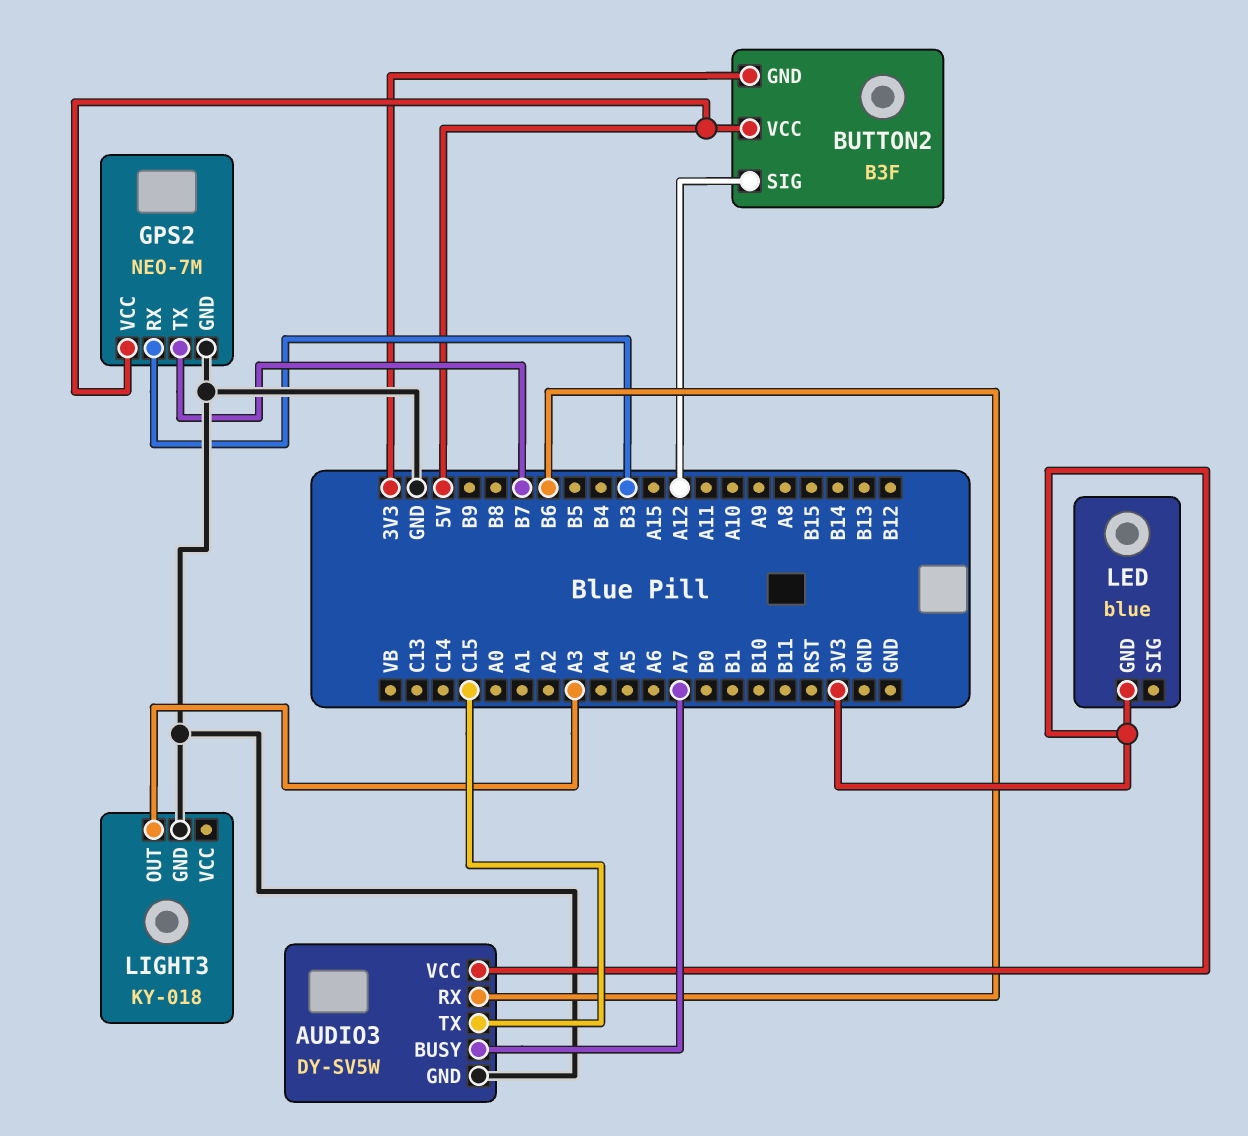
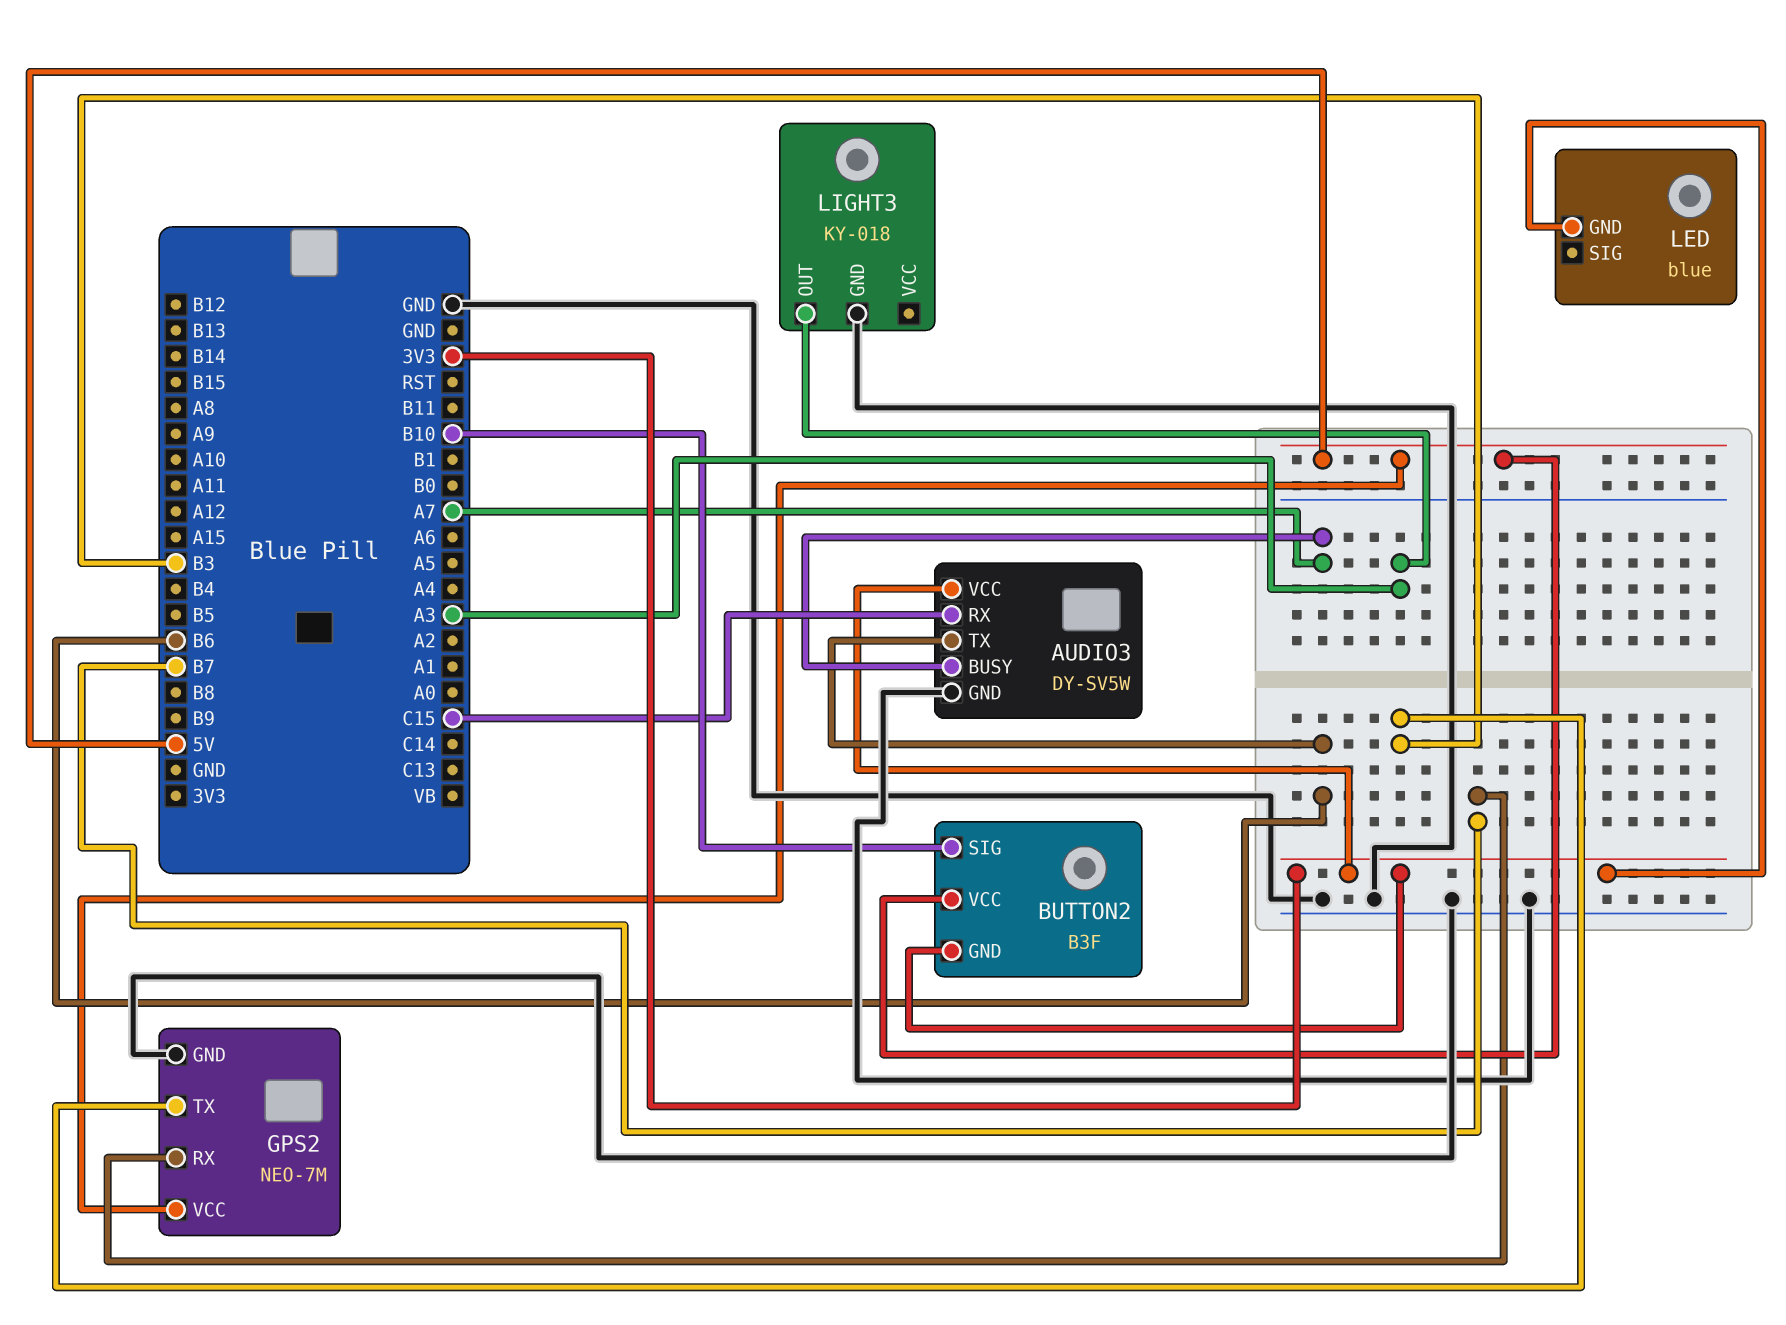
AUDIO3 pin RX: B6 -> C15
AUDIO3 pin TX: C15 -> B6
BUTTON2 pin SIG: A12 -> B10
GPS2 pin RX: B3 -> B7
GPS2 pin TX: B7 -> B3

